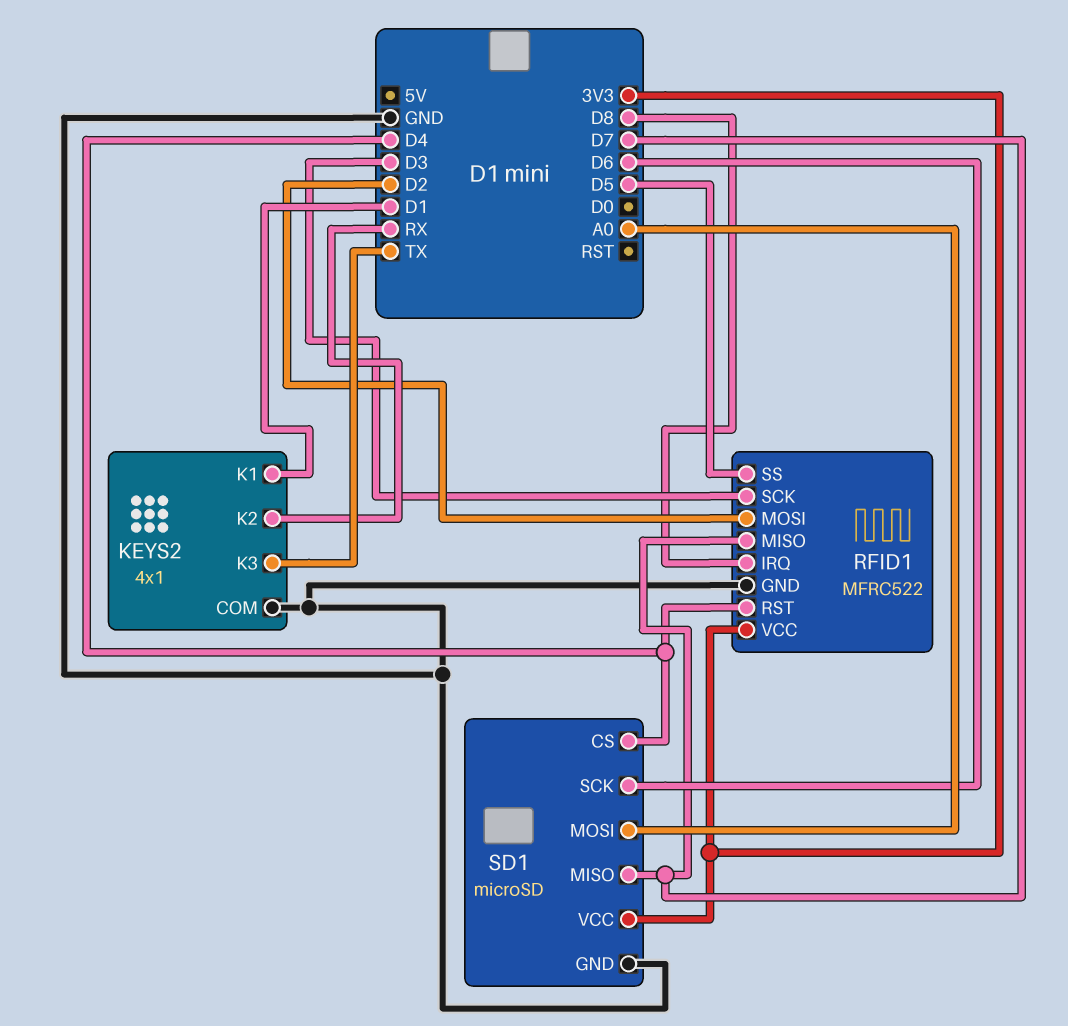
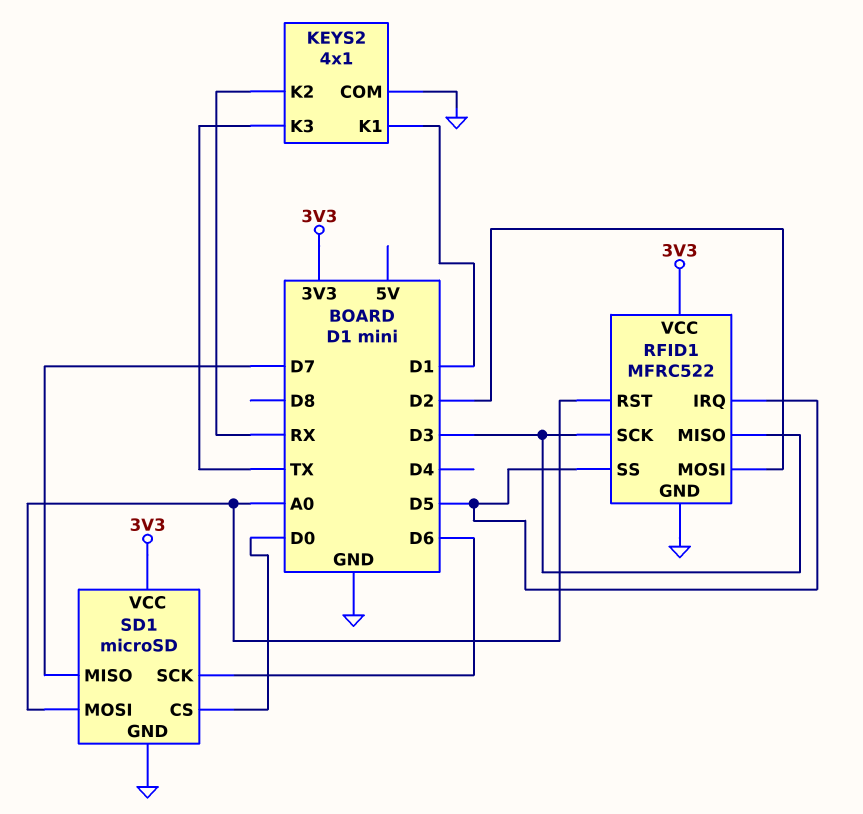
RFID1 pin IRQ: D8 -> D5
RFID1 pin MISO: D7 -> D3
RFID1 pin RST: D4 -> A0
SD1 pin CS: D4 -> D0

